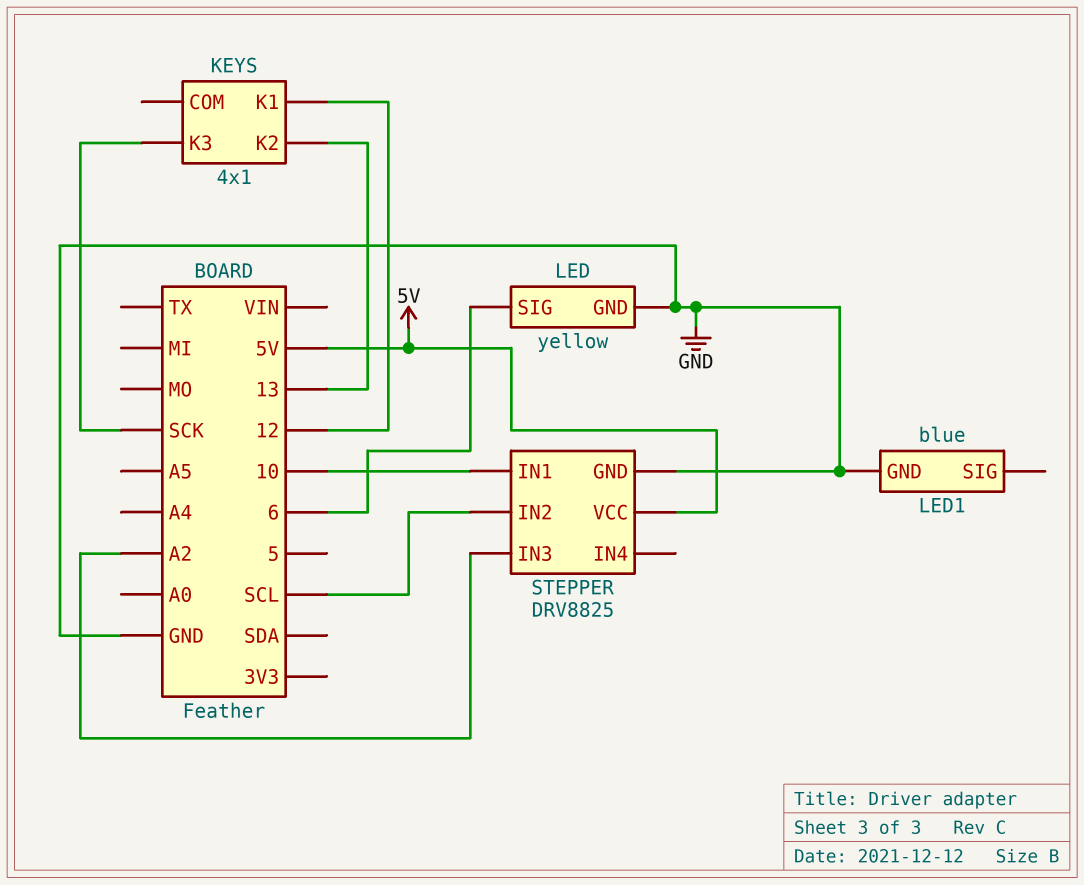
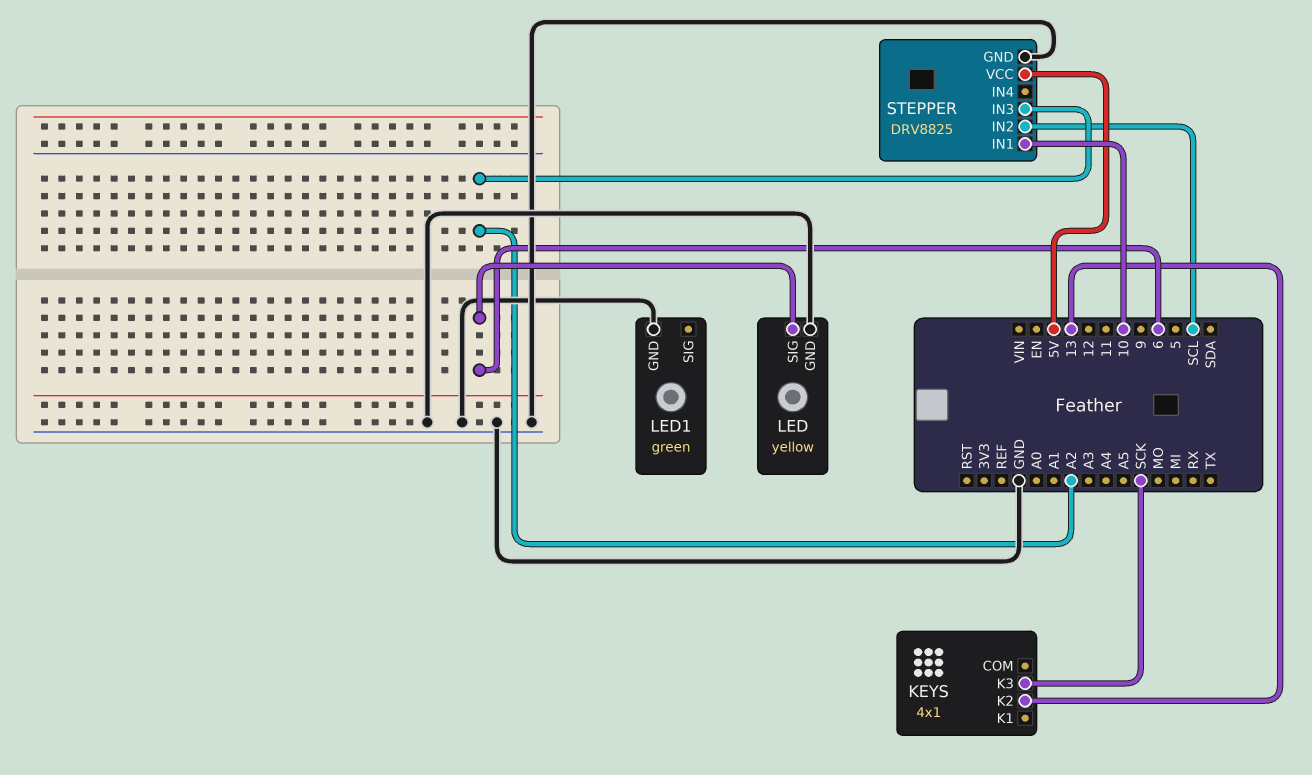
KEYS pin K1: 12 -> none
LED1: blue -> green

